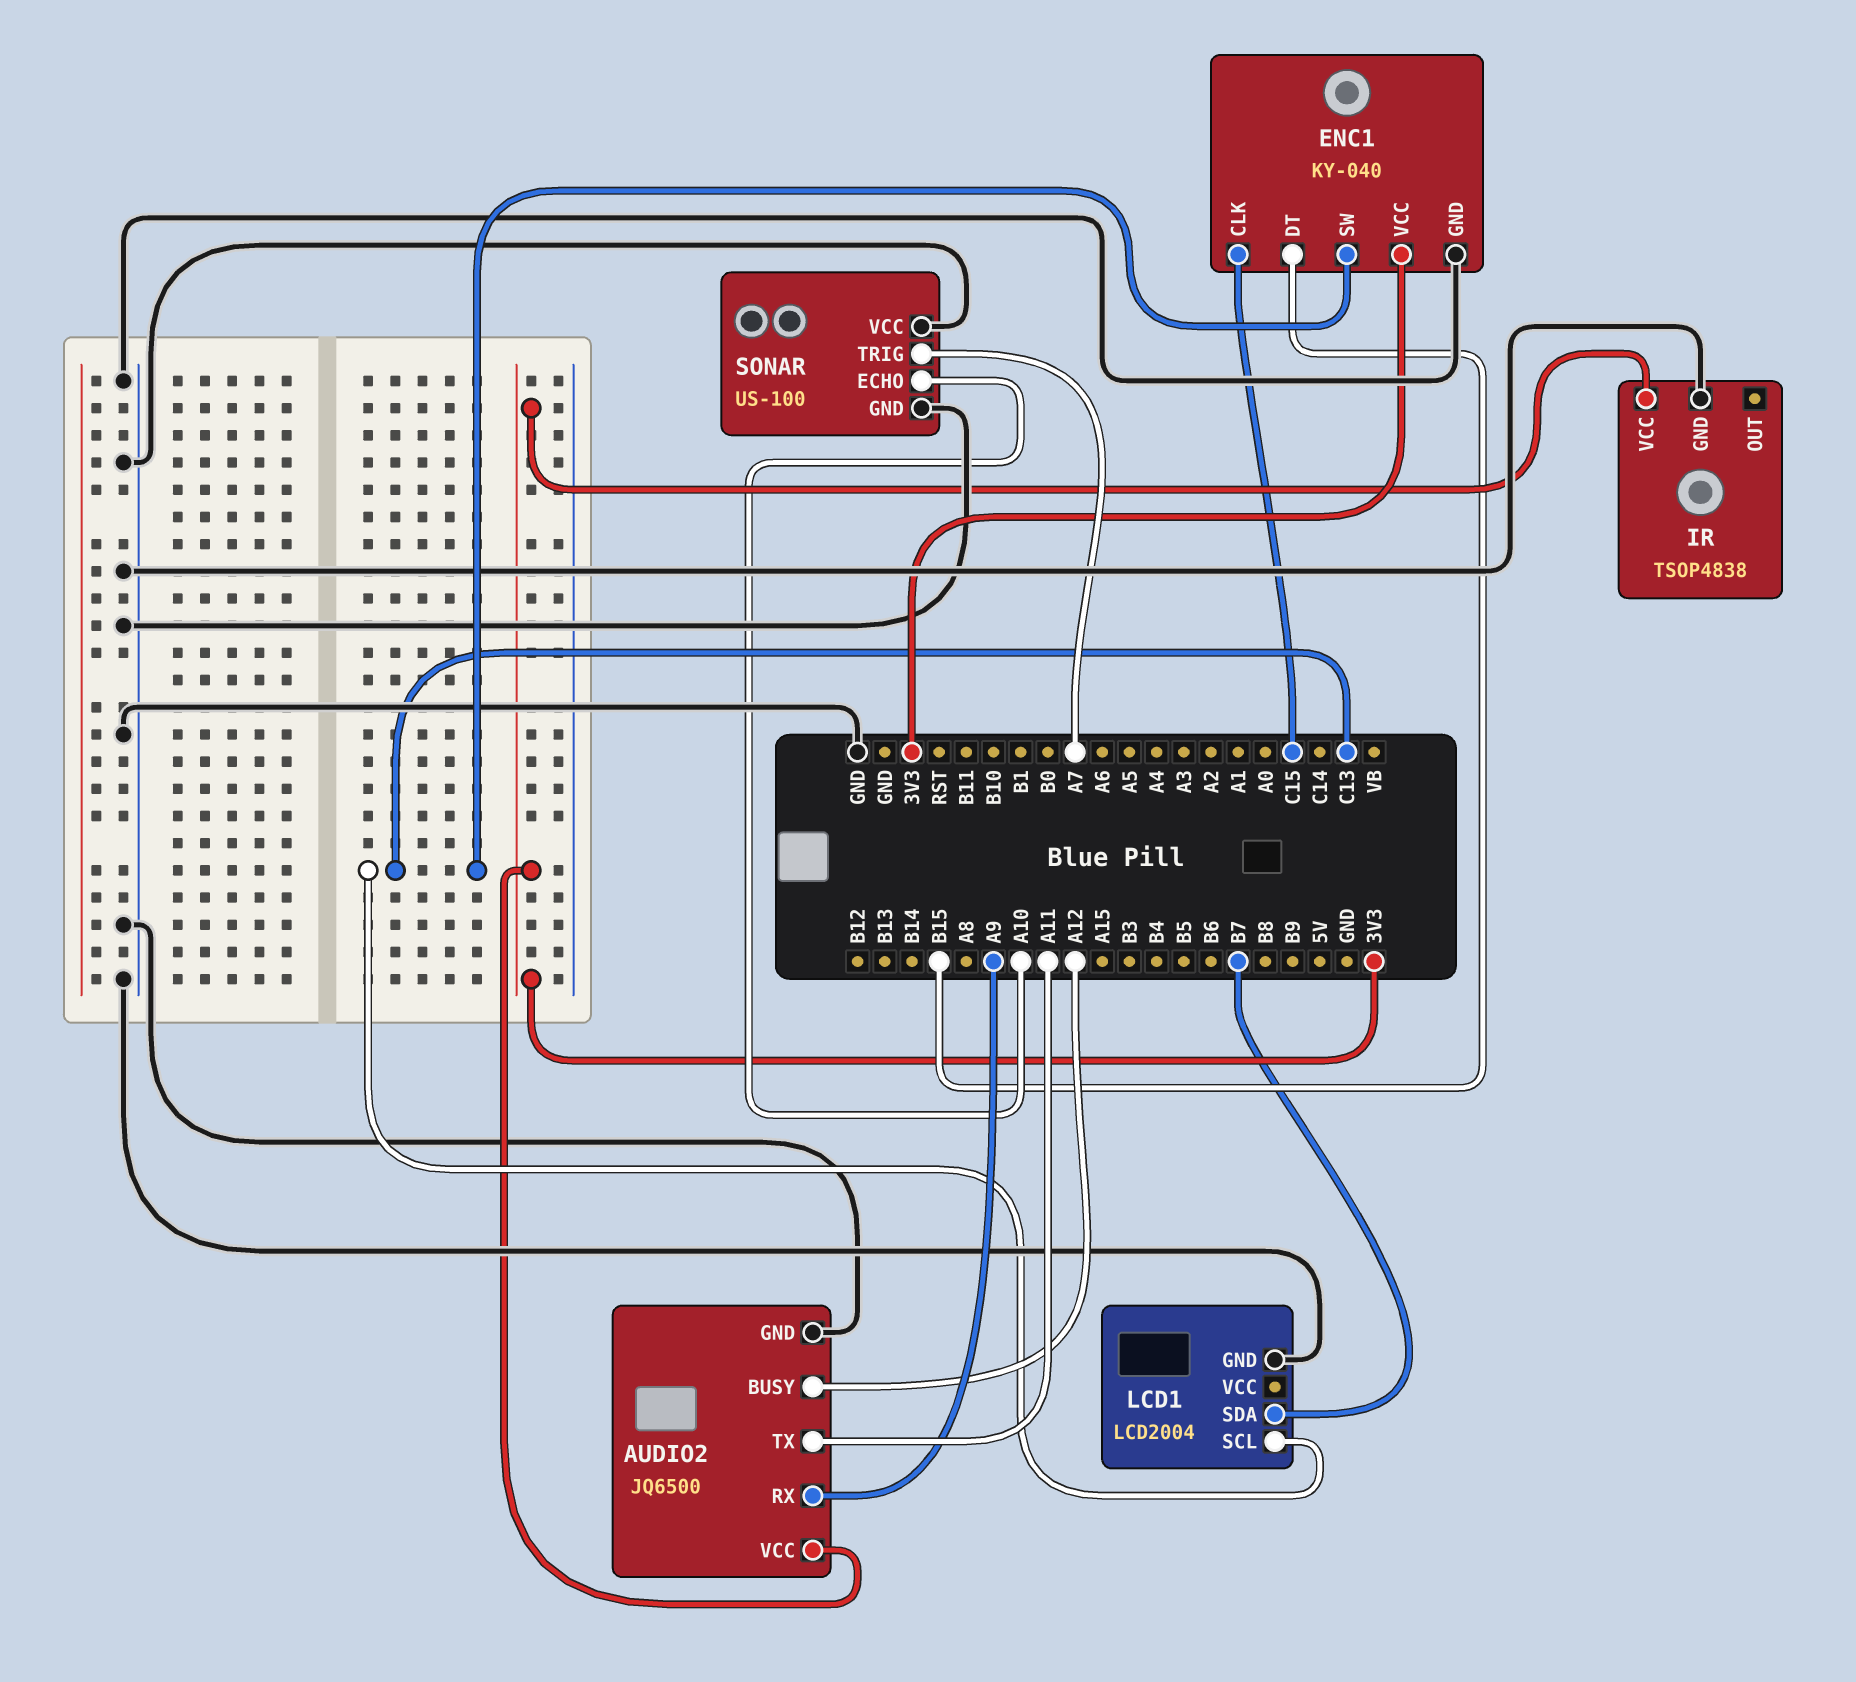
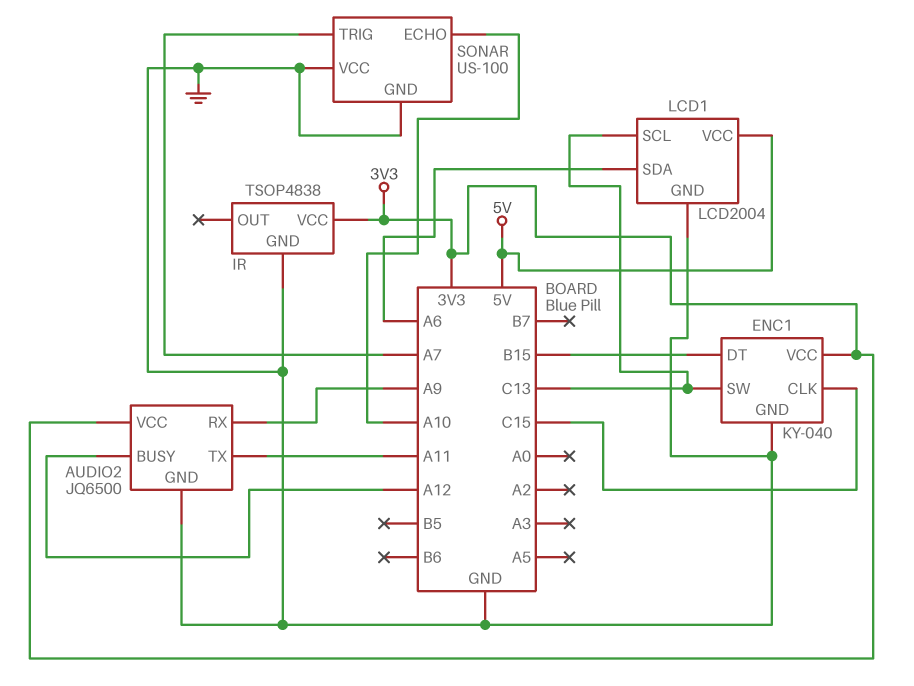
LCD1 pin SDA: B7 -> A6
LCD1 pin VCC: none -> 5V

